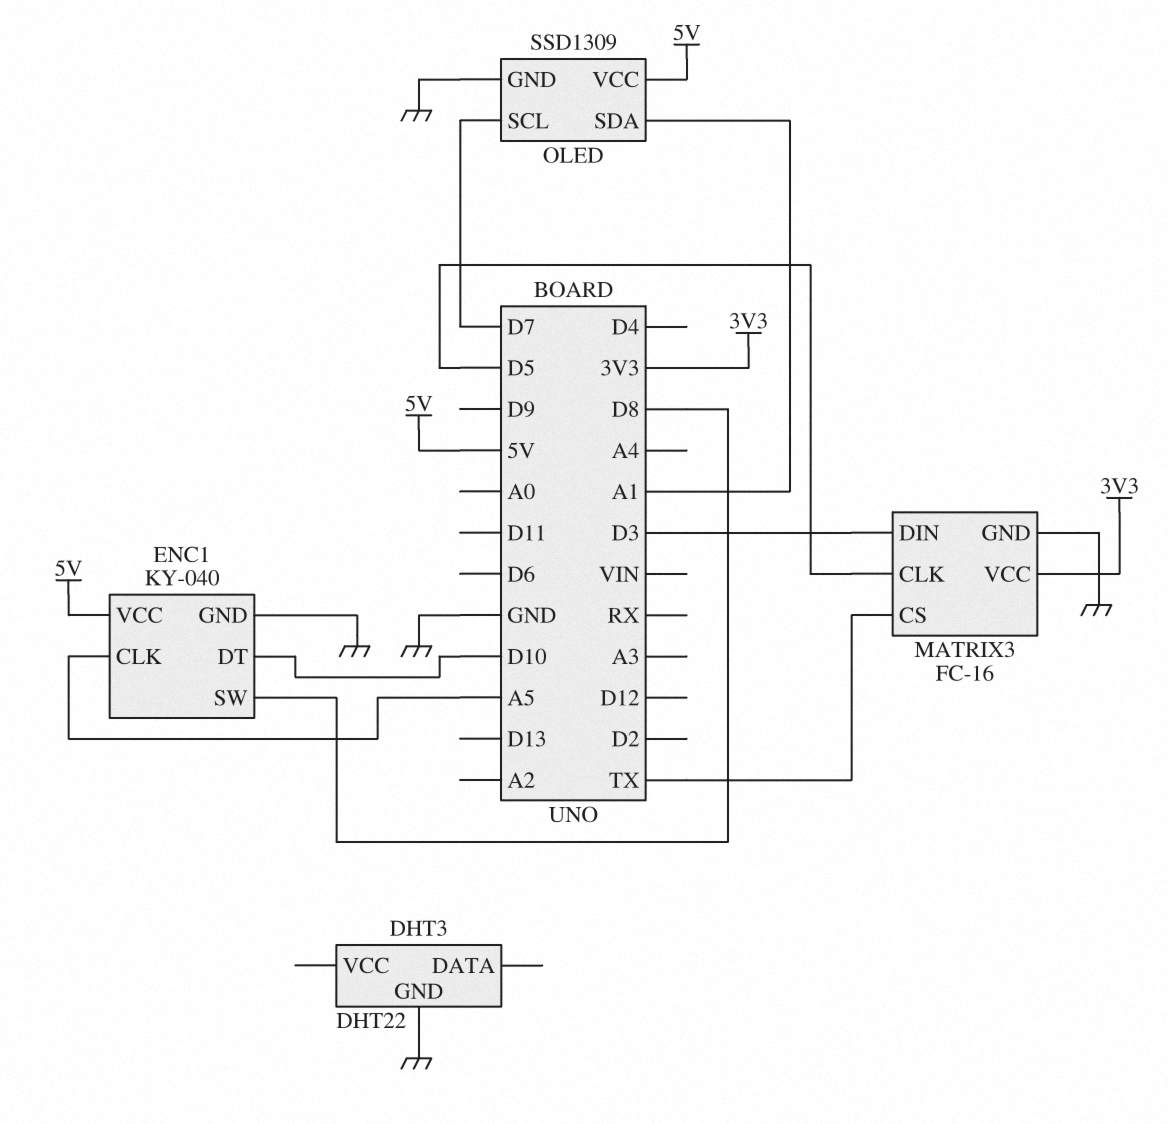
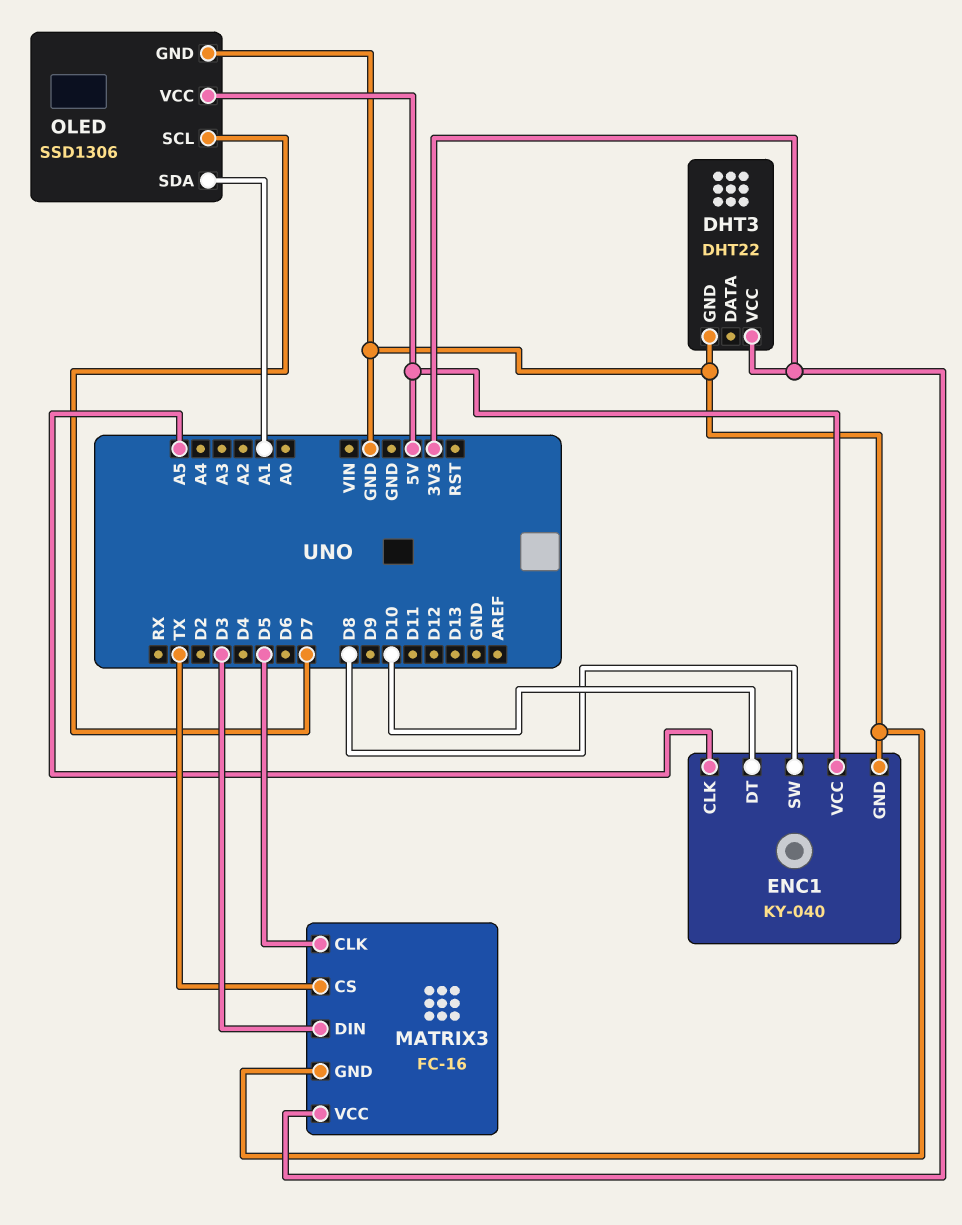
DHT3 pin VCC: none -> 3V3
OLED: SSD1309 -> SSD1306

